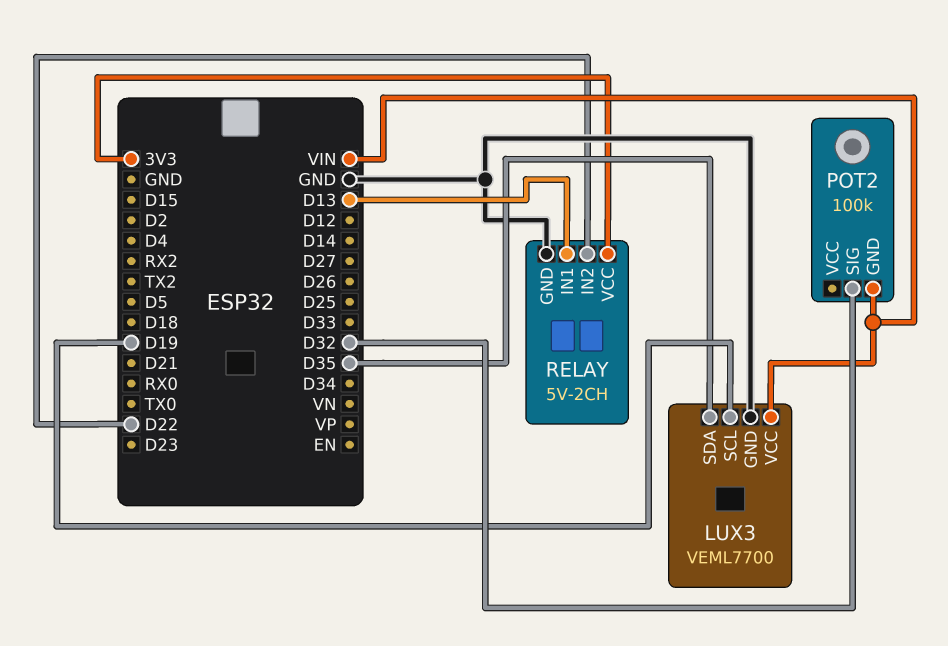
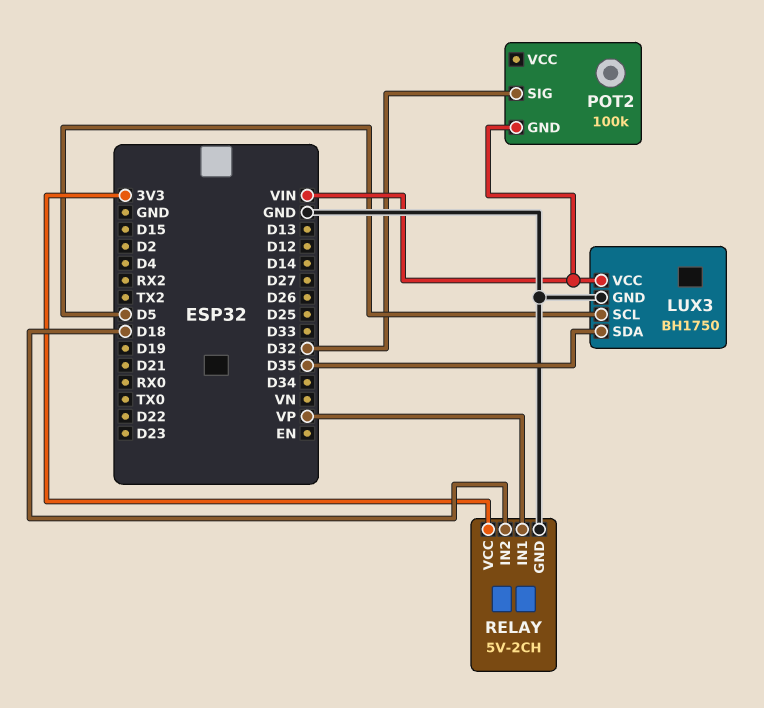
LUX3: VEML7700 -> BH1750
LUX3 pin SCL: D19 -> D5
RELAY pin IN1: D13 -> VP
RELAY pin IN2: D22 -> D18

